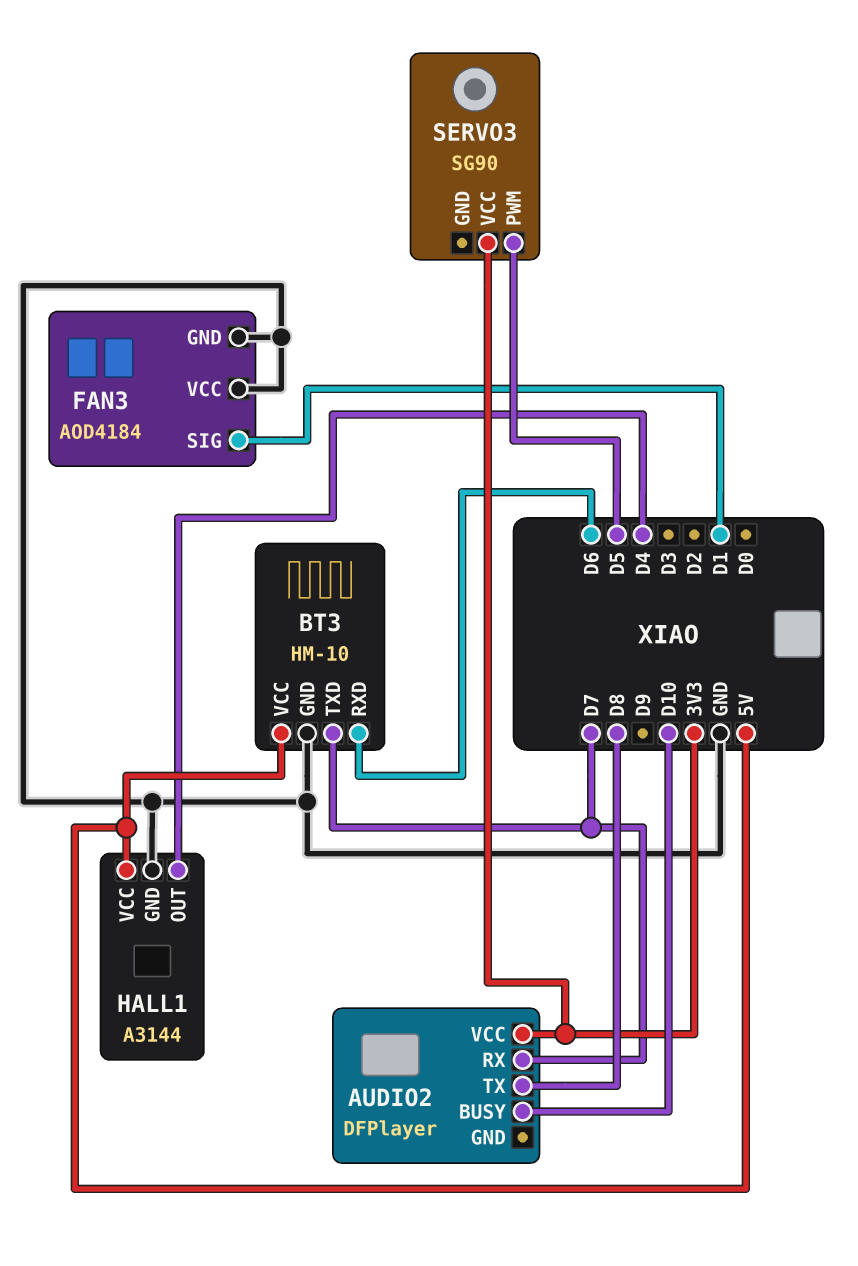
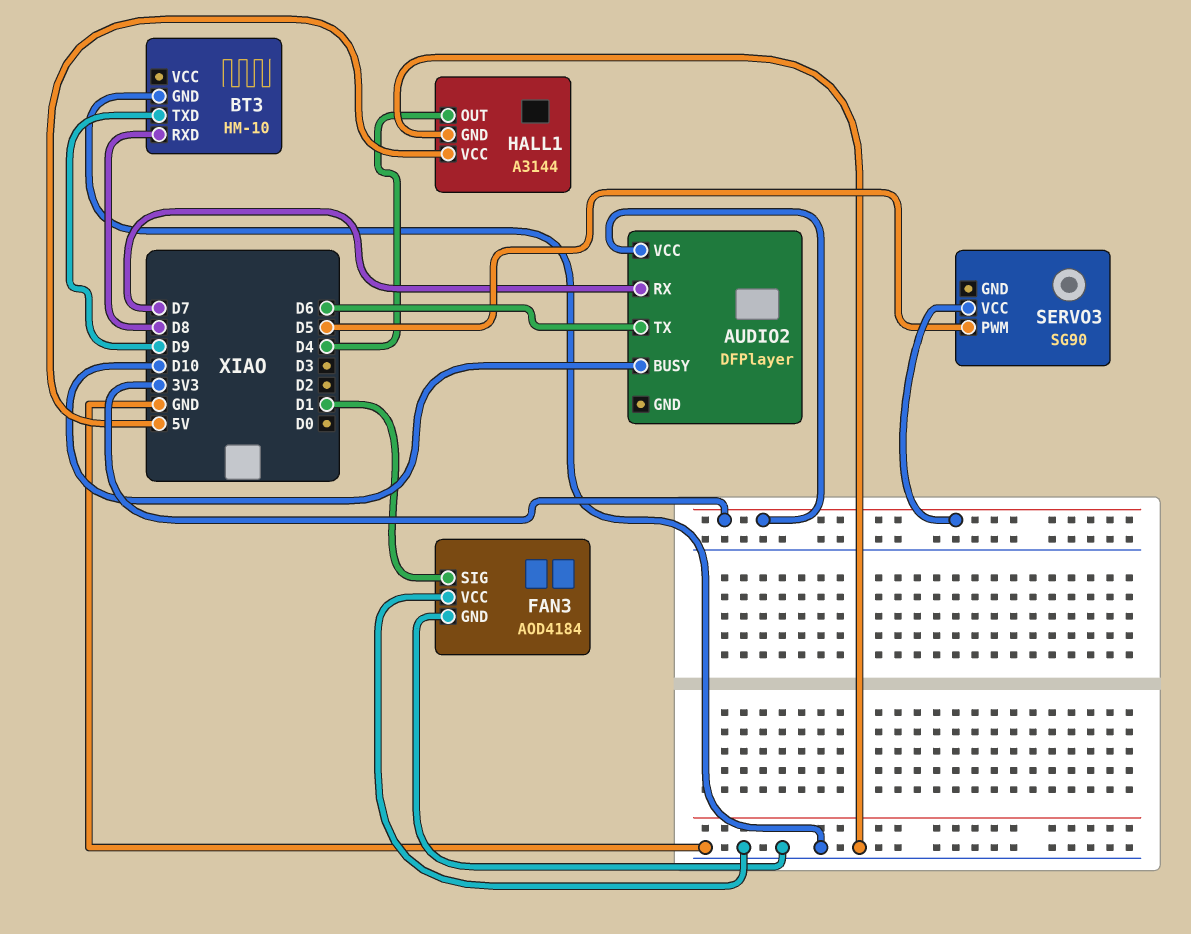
AUDIO2 pin TX: D8 -> D6
BT3 pin RXD: D6 -> D8
BT3 pin TXD: D7 -> D9
BT3 pin VCC: 5V -> none

